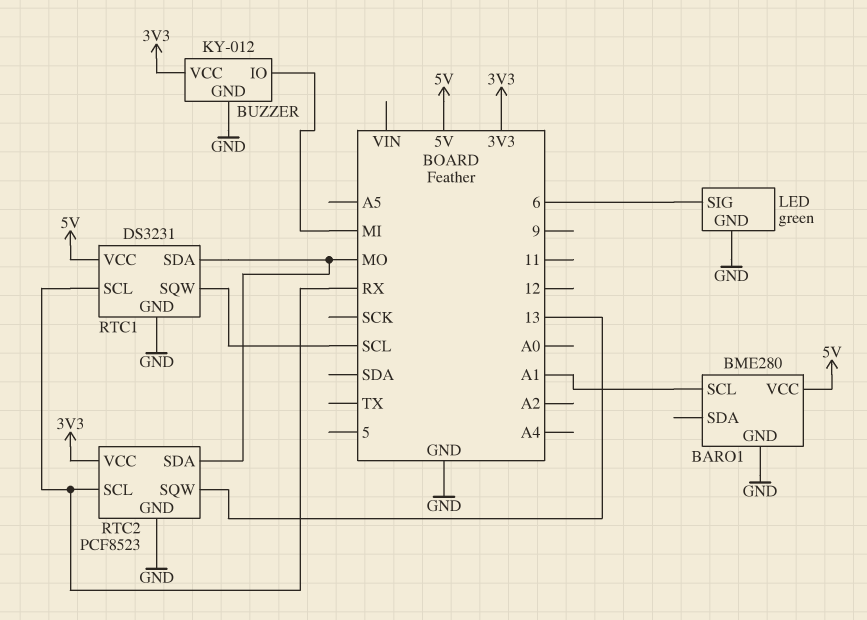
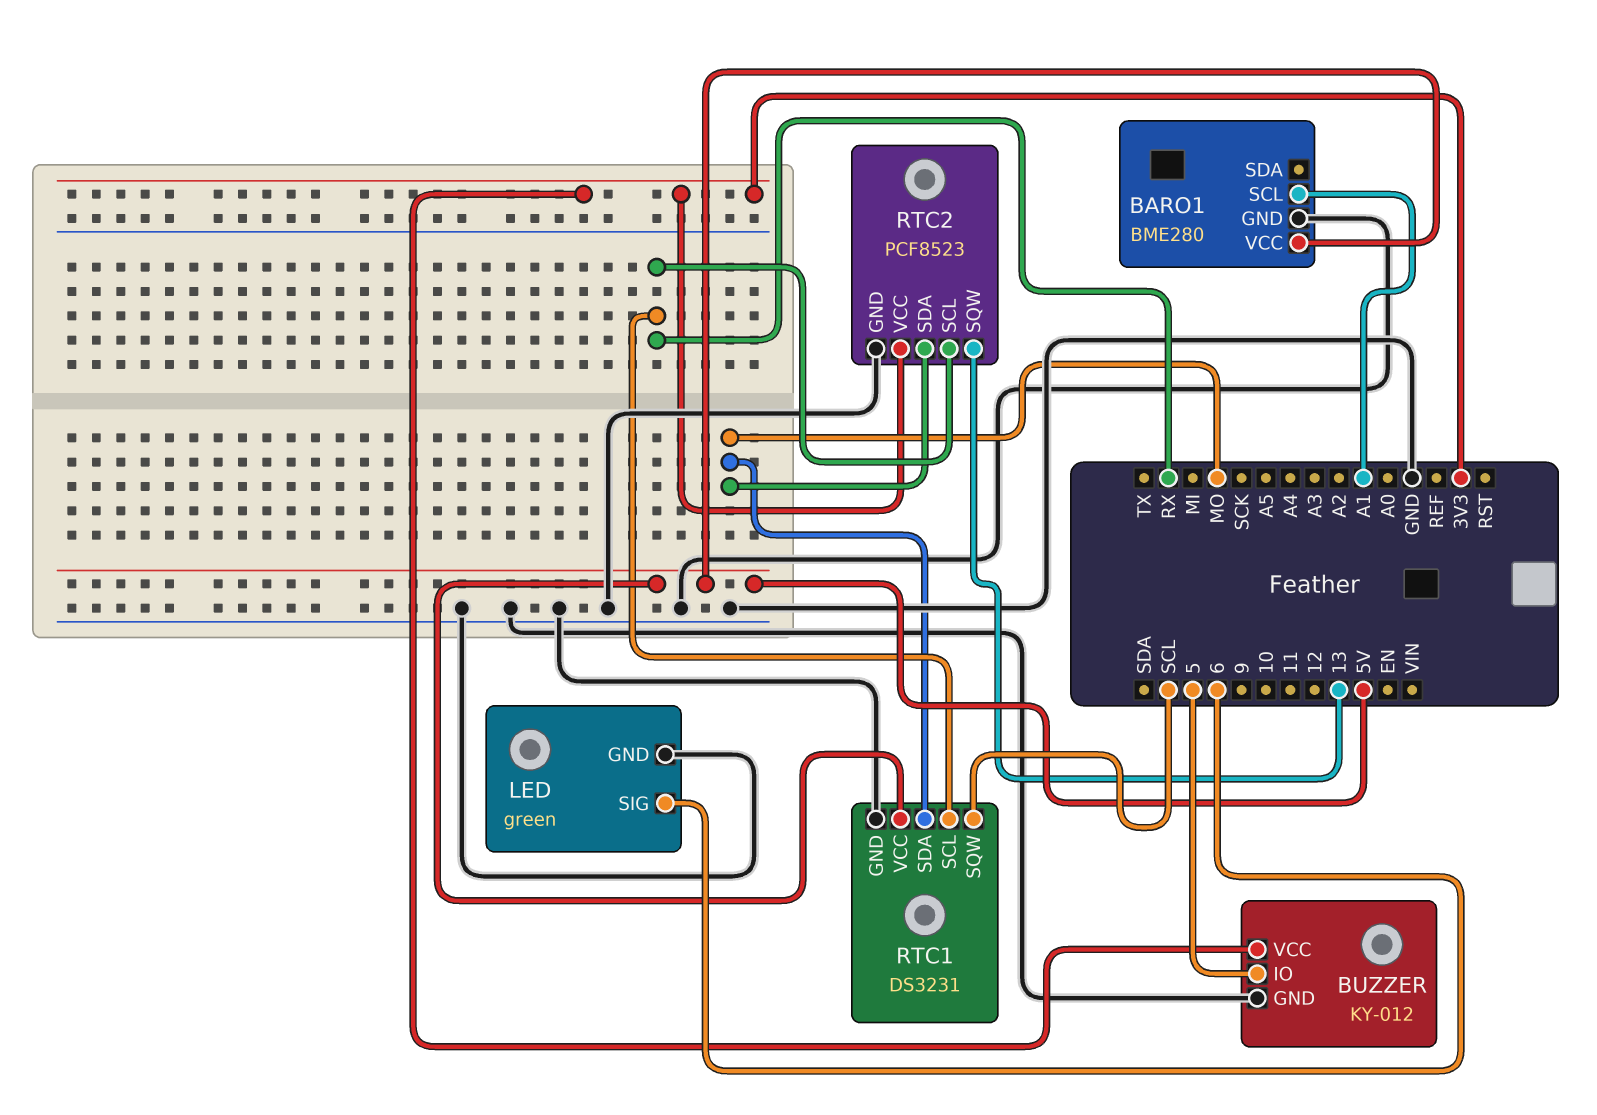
BUZZER pin IO: MI -> 5

